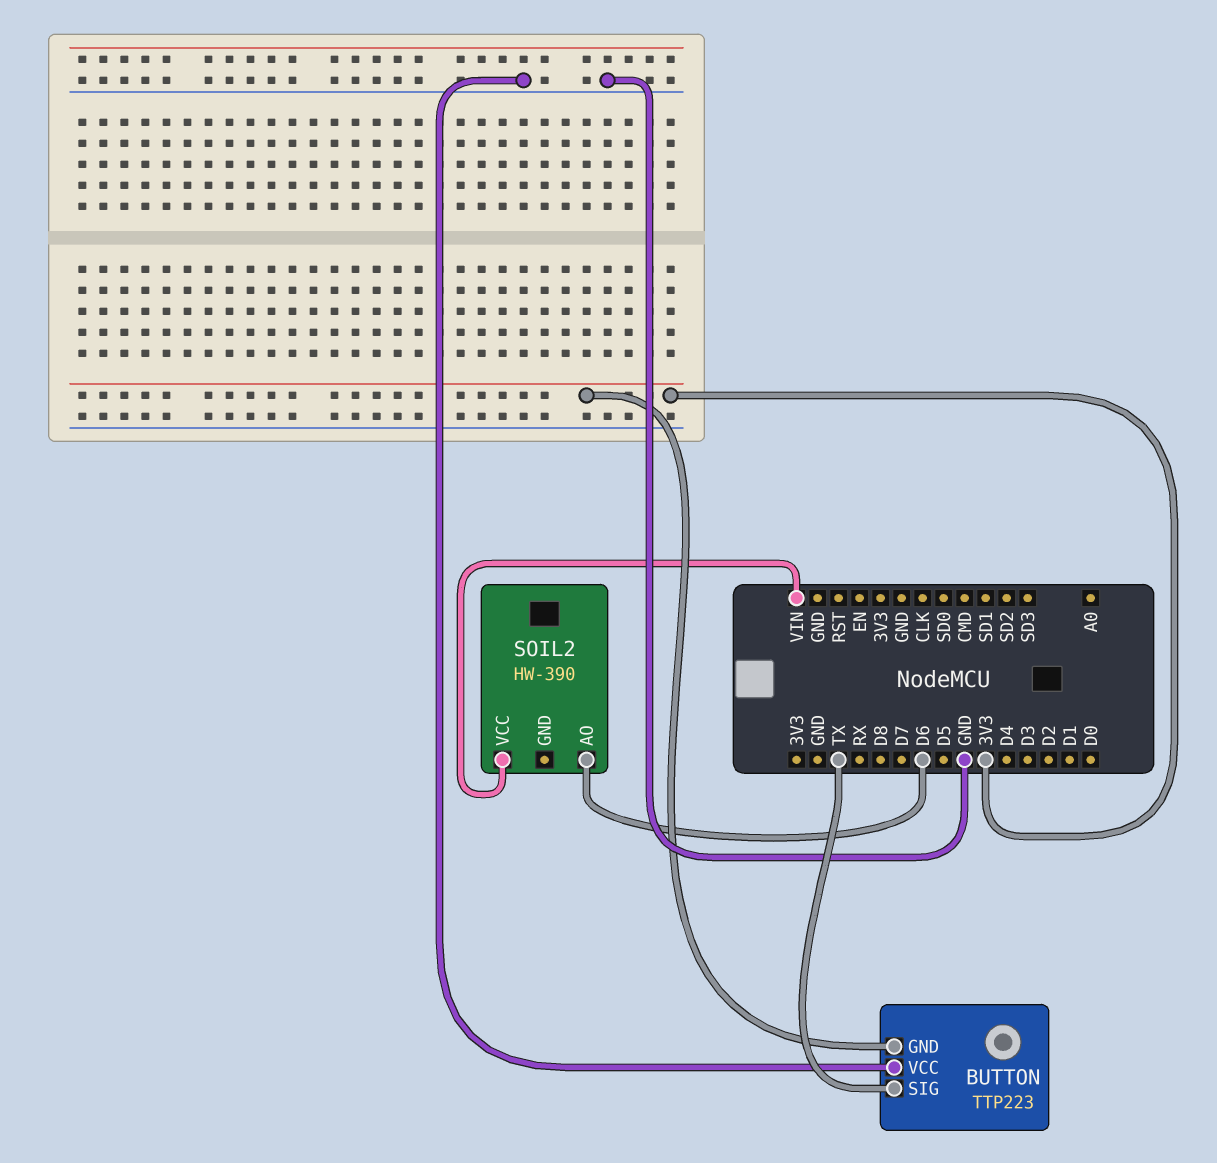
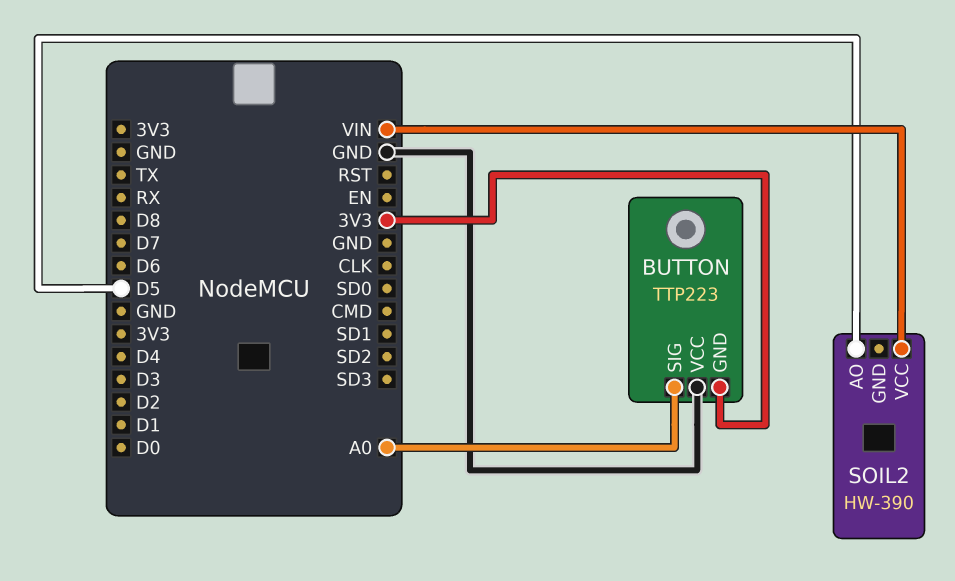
BUTTON pin SIG: TX -> A0
SOIL2 pin AO: D6 -> D5

